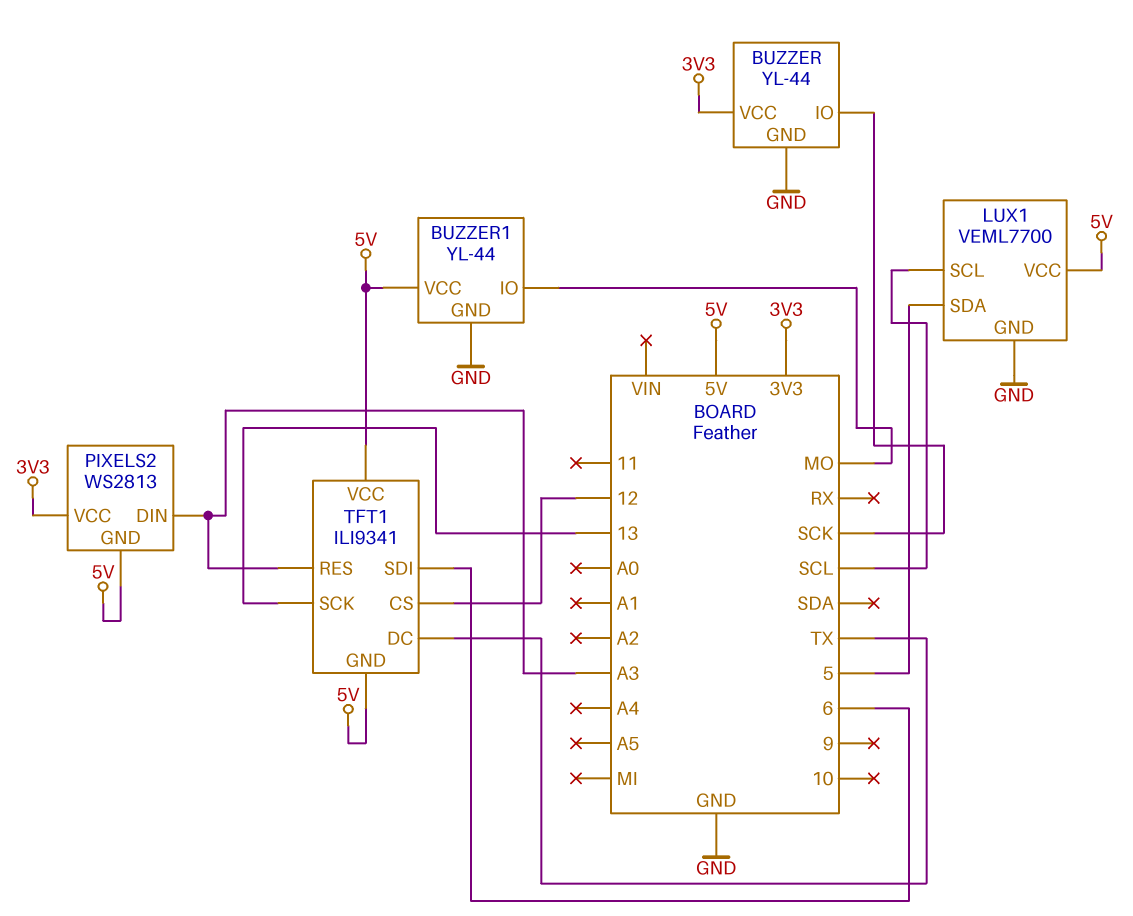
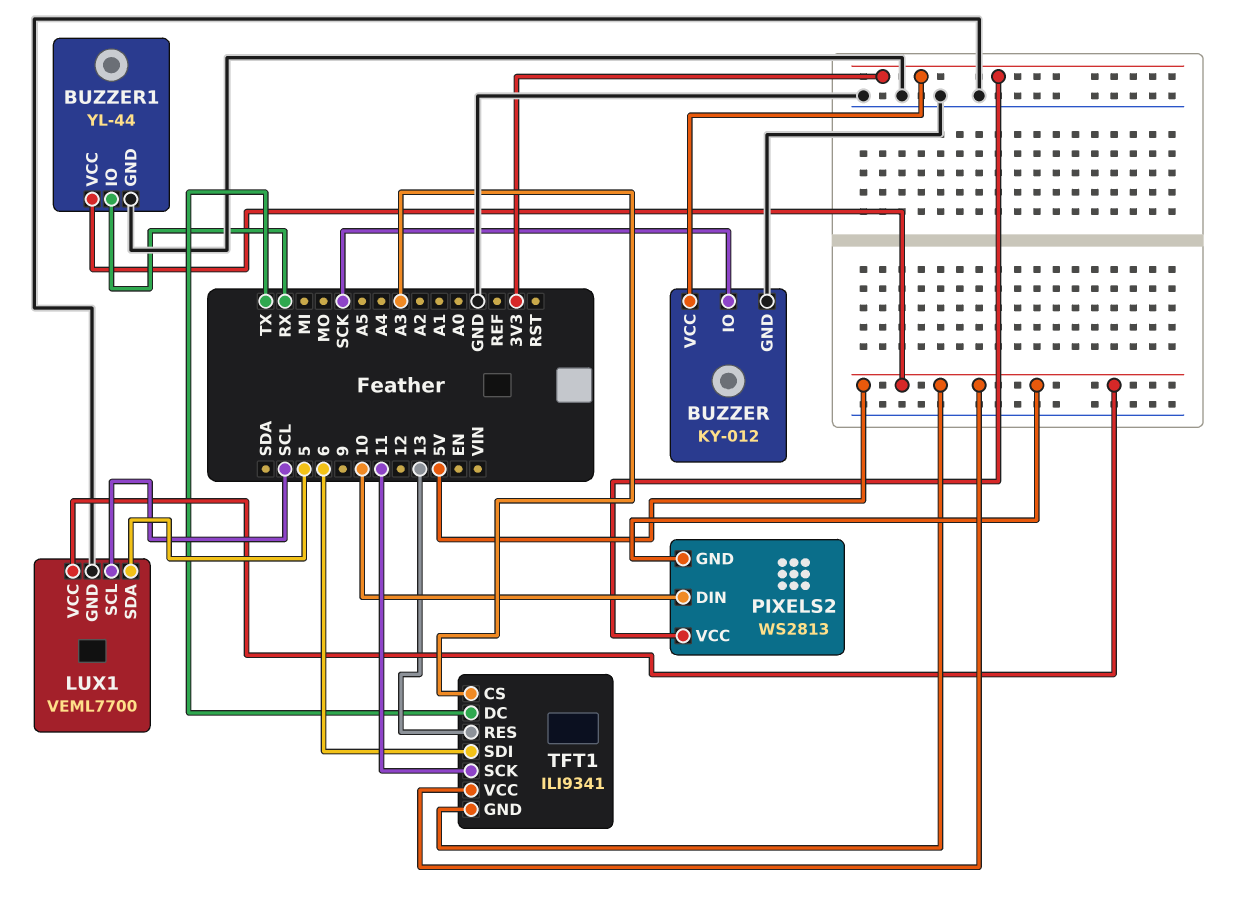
BUZZER: YL-44 -> KY-012
BUZZER1 pin IO: MO -> RX
PIXELS2 pin DIN: A3 -> 10
TFT1 pin CS: 12 -> A3
TFT1 pin RES: A3 -> 13
TFT1 pin SCK: 13 -> 11

